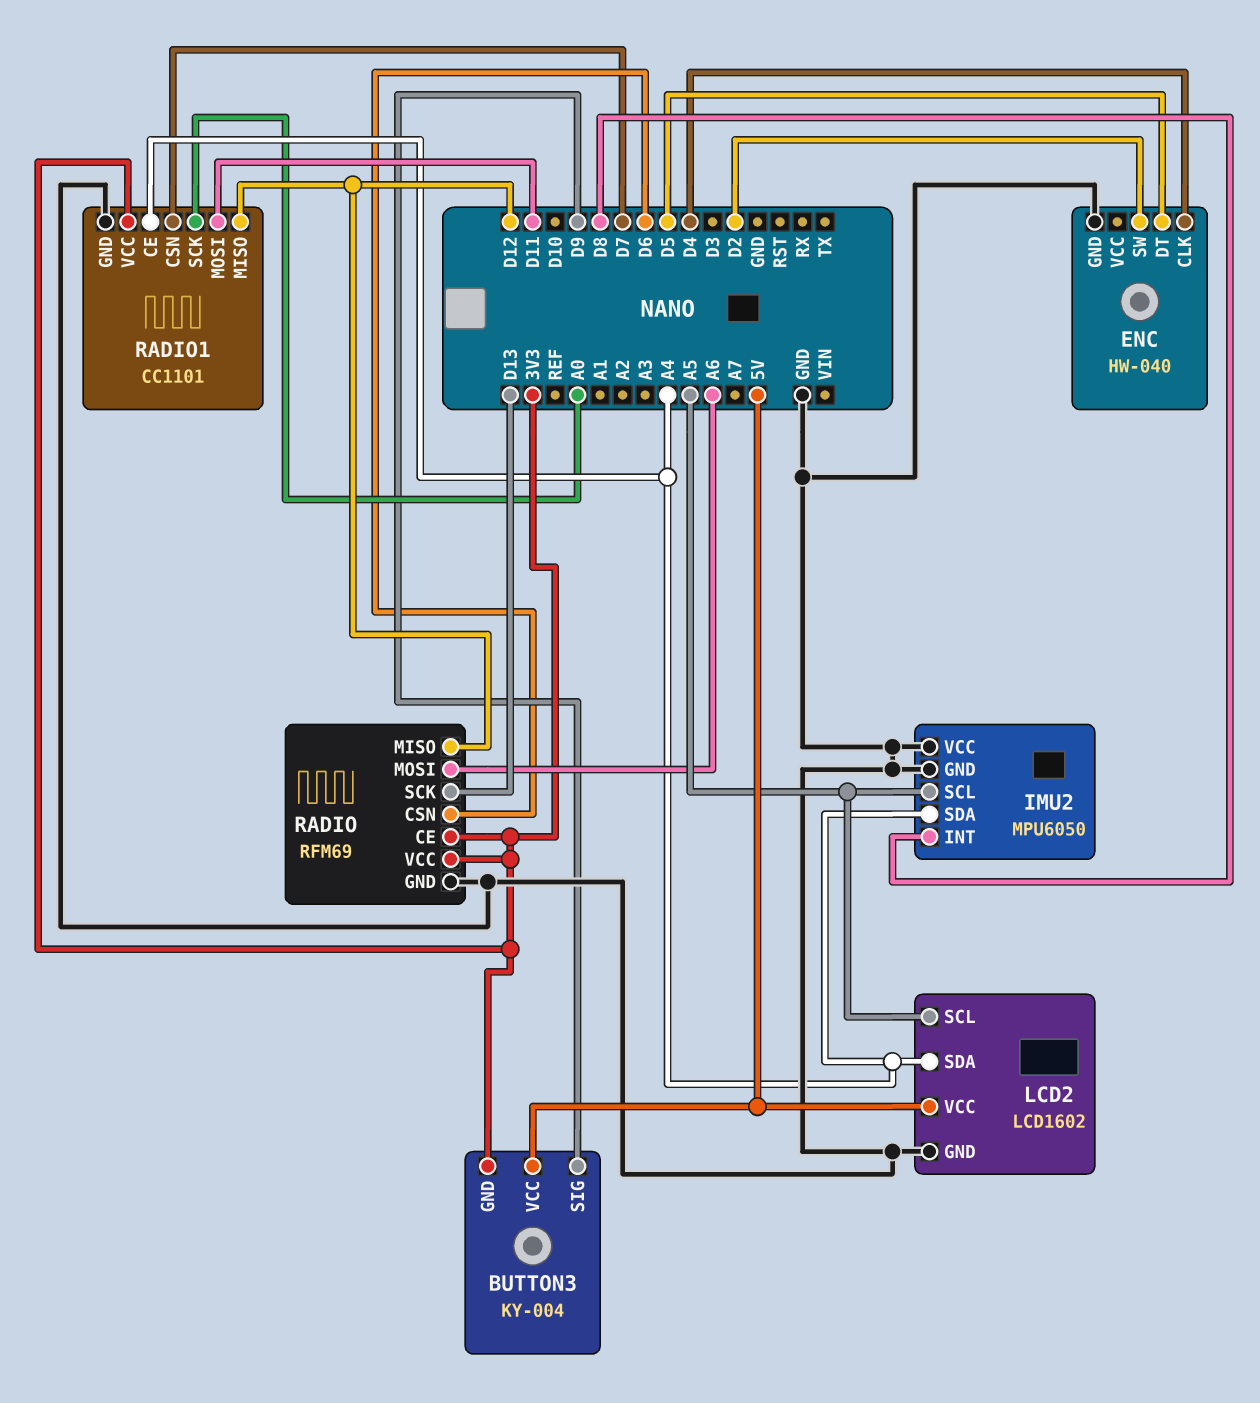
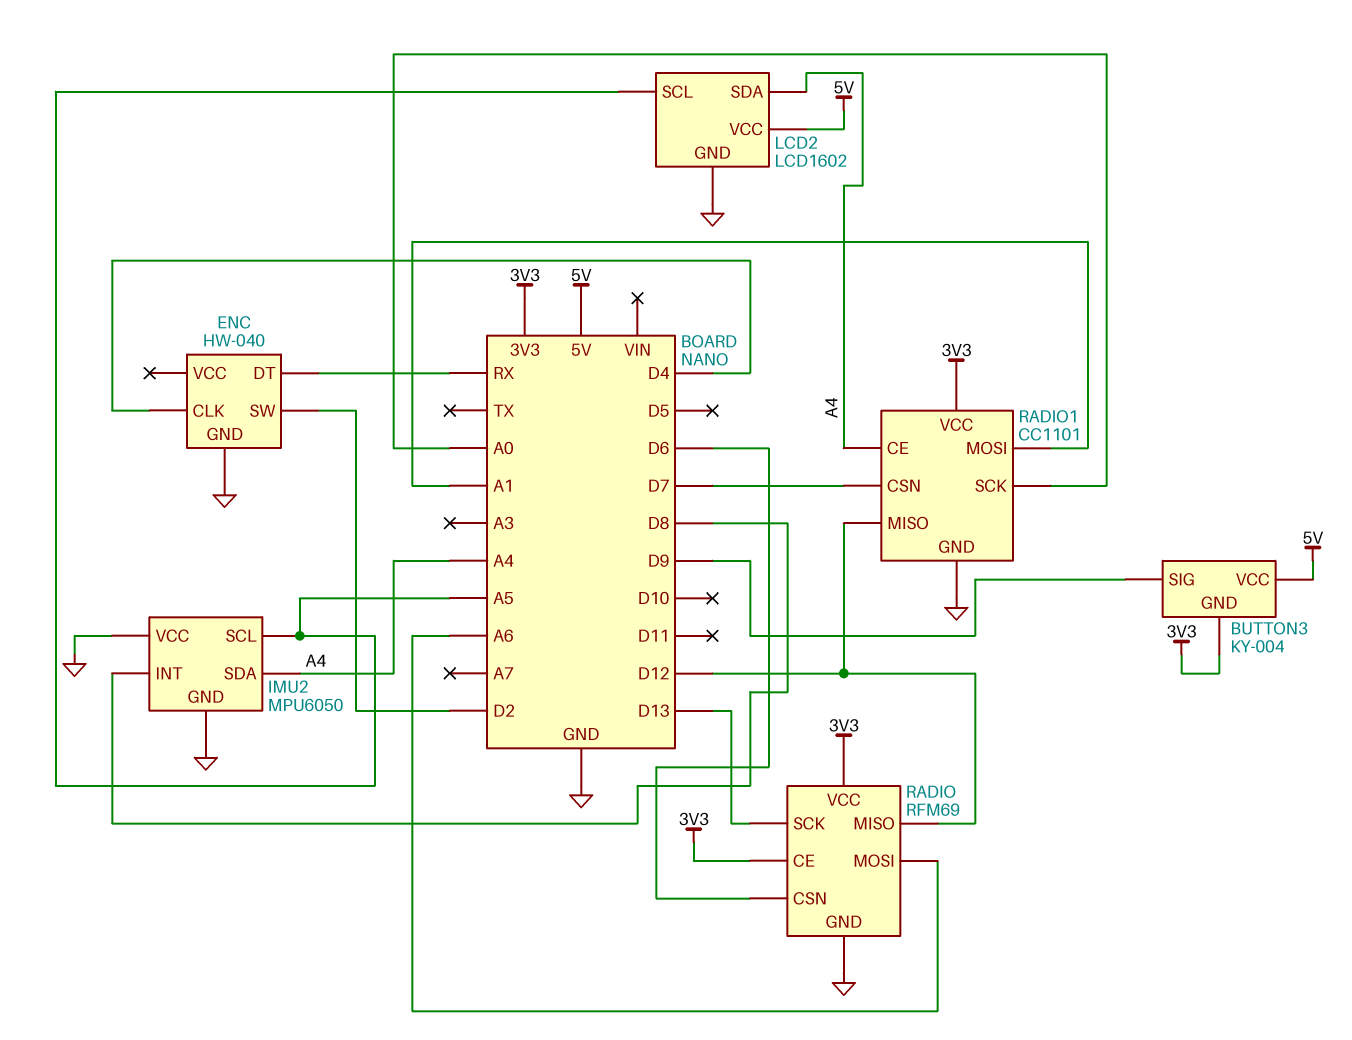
ENC pin DT: D5 -> RX
RADIO1 pin MOSI: D11 -> A1

